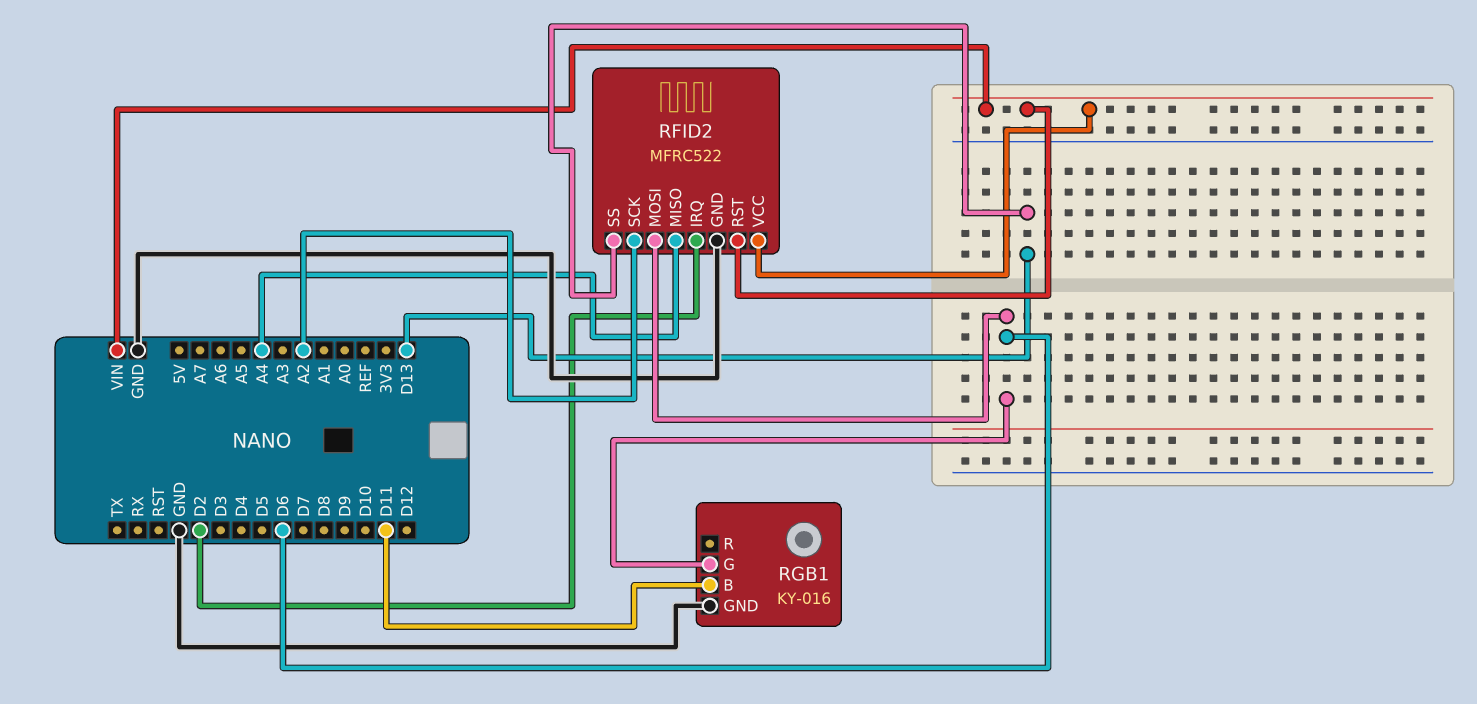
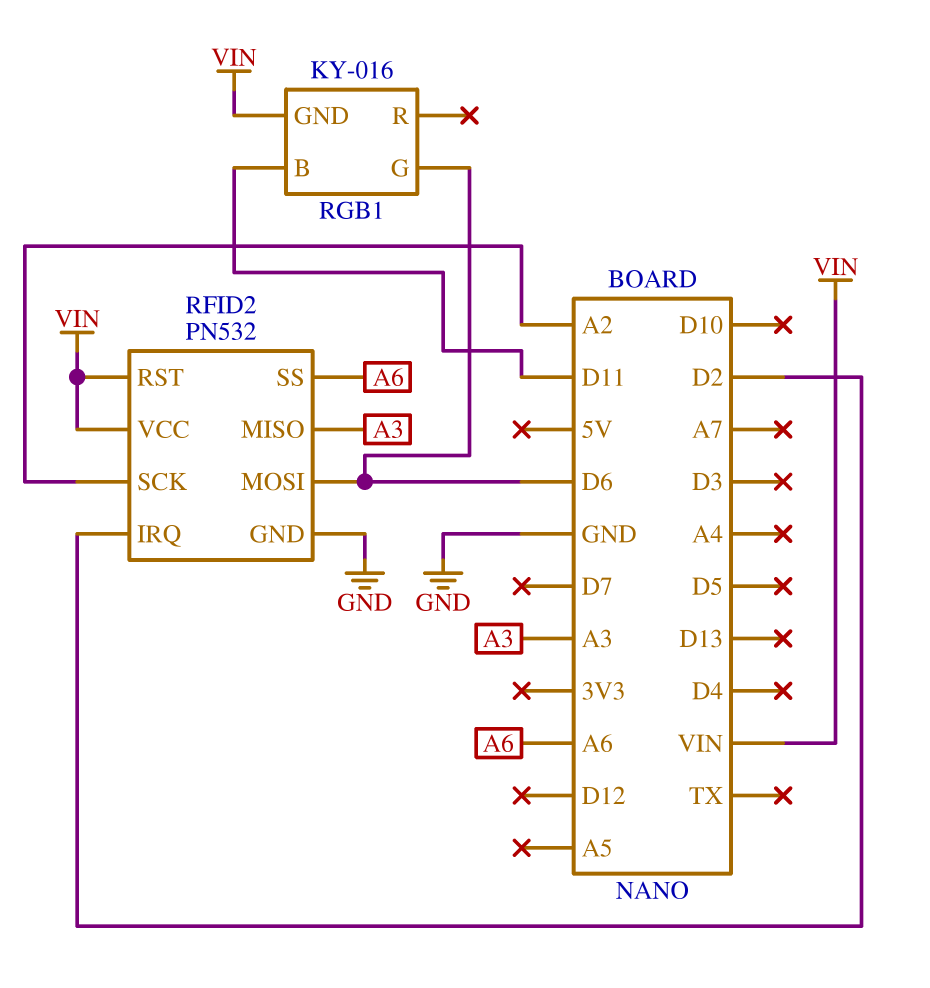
RFID2: MFRC522 -> PN532
RFID2 pin MISO: A4 -> A3
RFID2 pin SS: D13 -> A6
RGB1 pin GND: GND -> VIN

